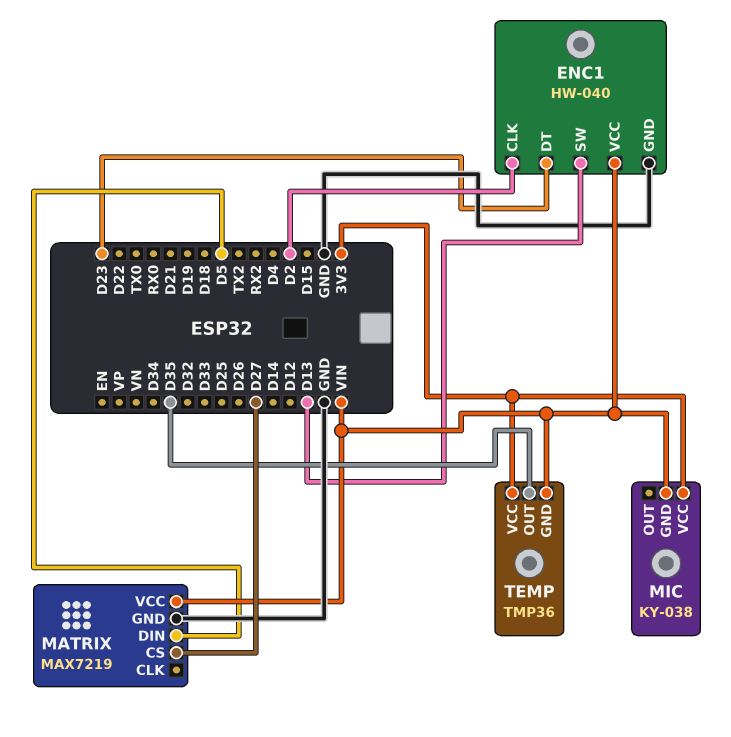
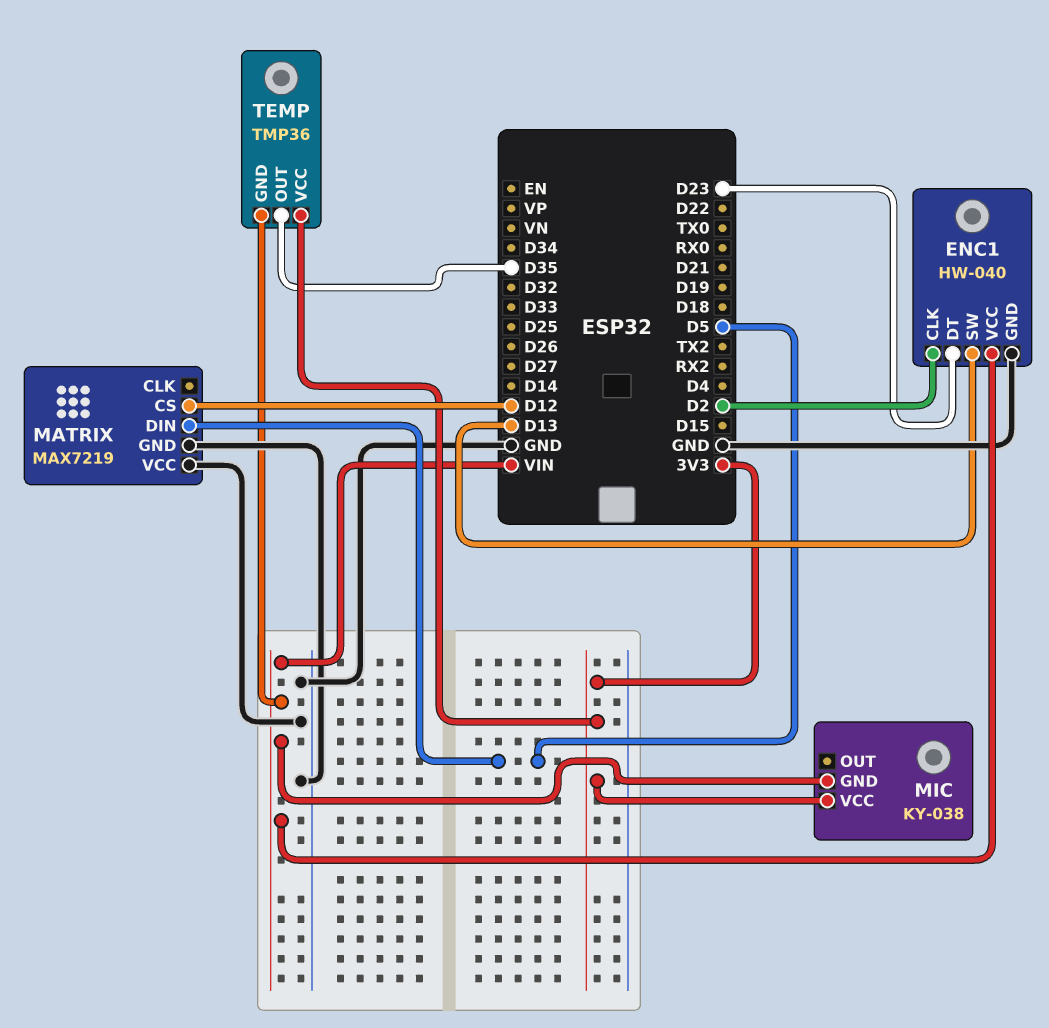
MATRIX pin CS: D27 -> D12
MATRIX pin VCC: VIN -> GND

